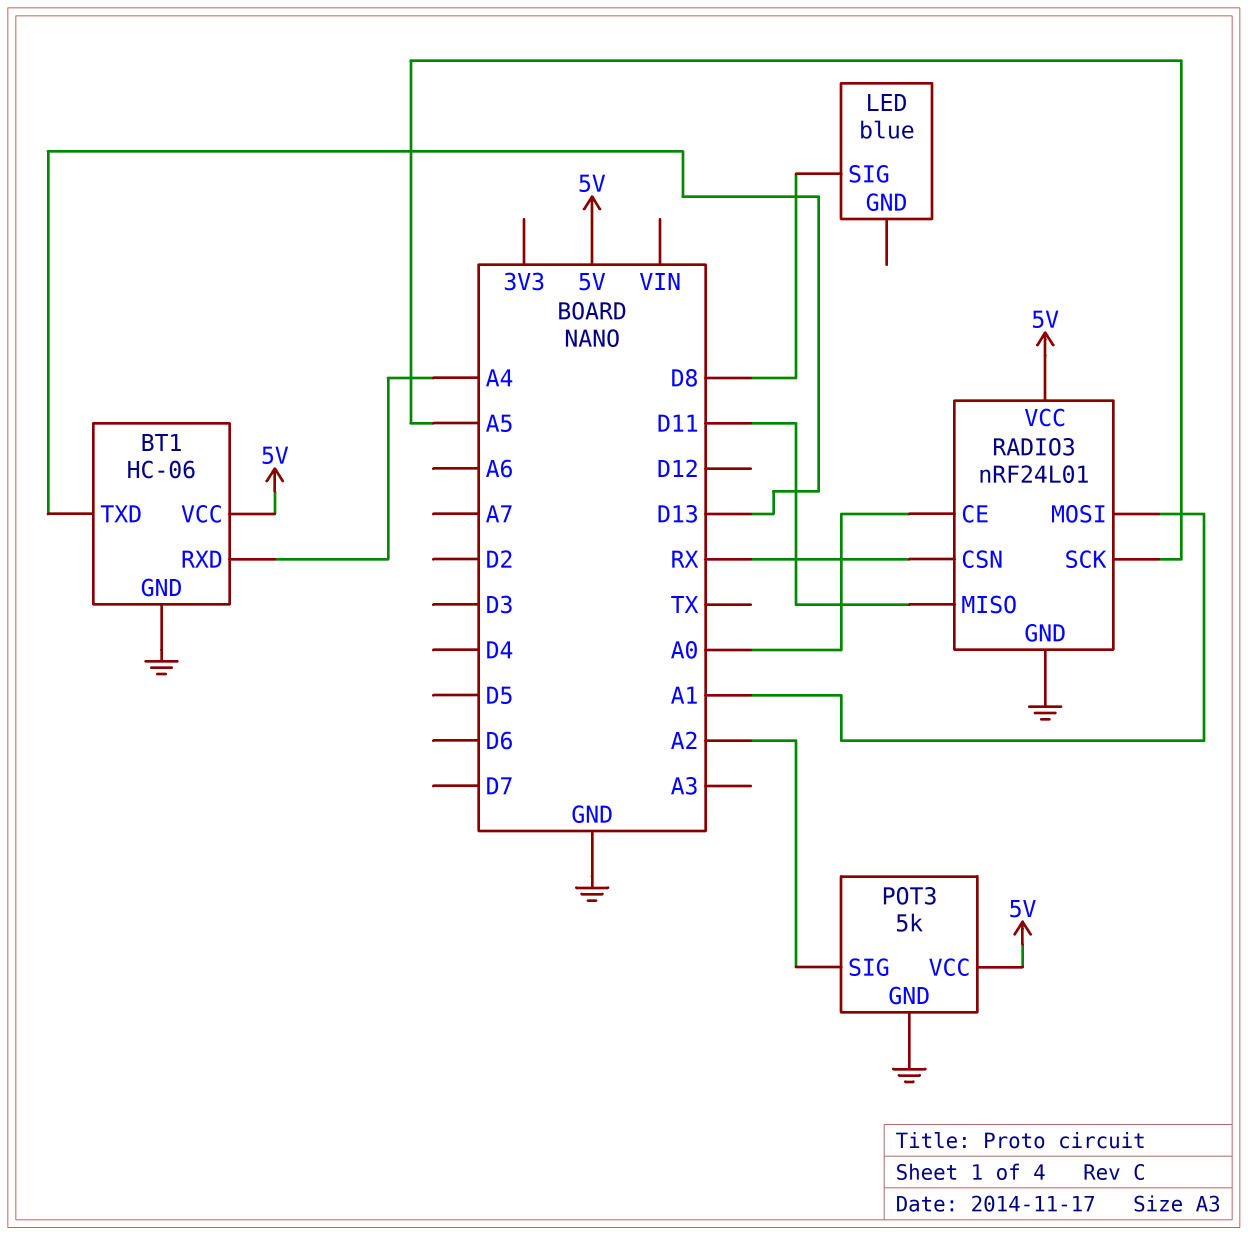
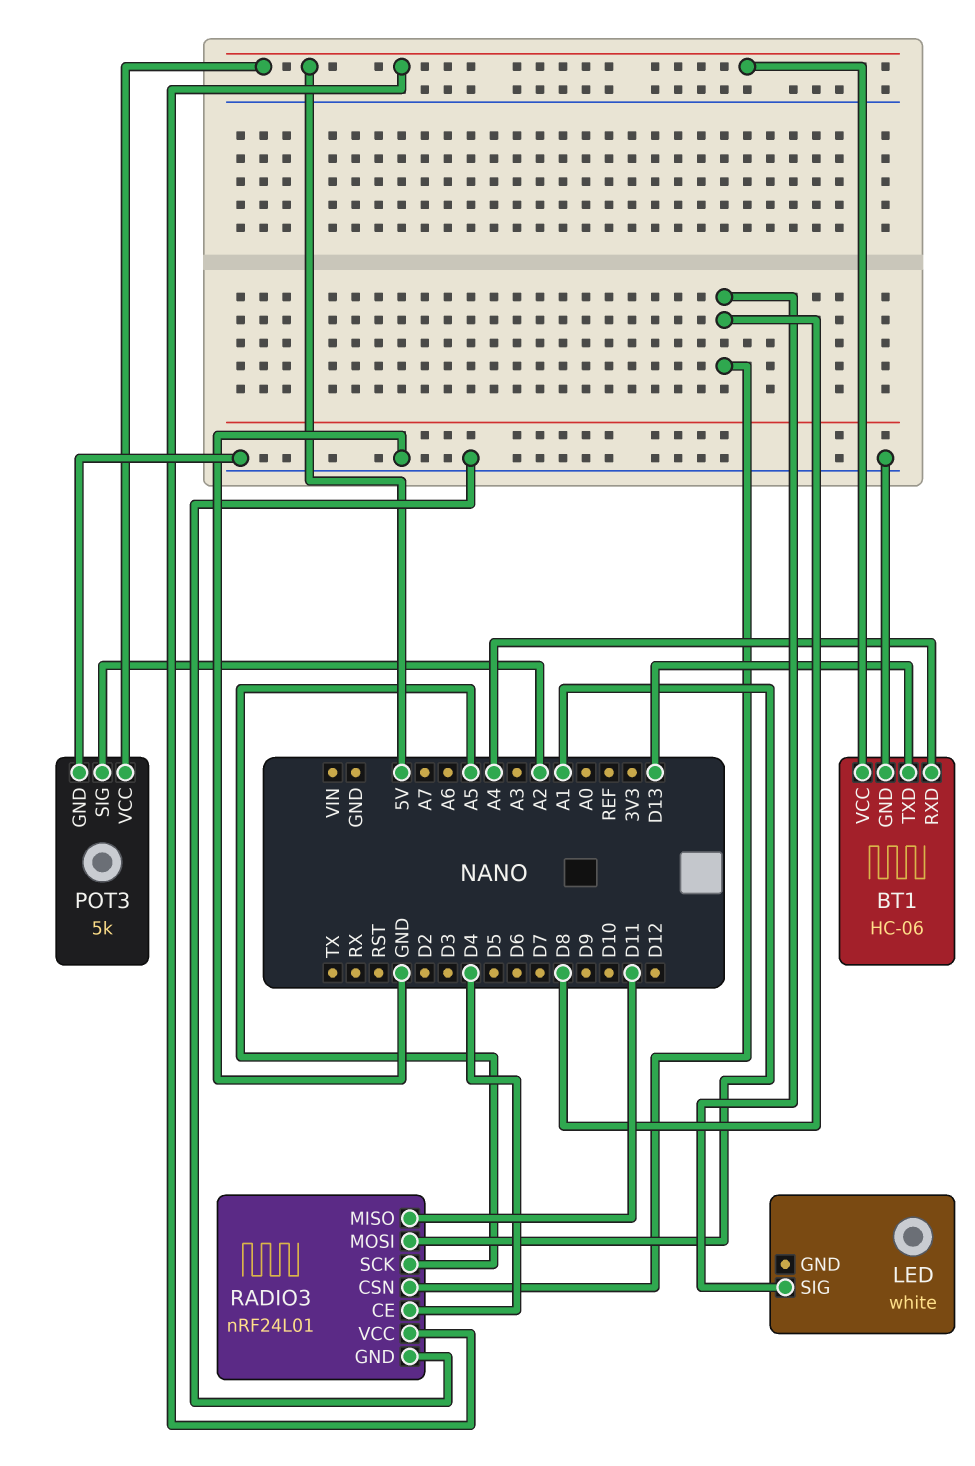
LED: blue -> white
RADIO3 pin CE: A0 -> D4
RADIO3 pin CSN: RX -> D8

